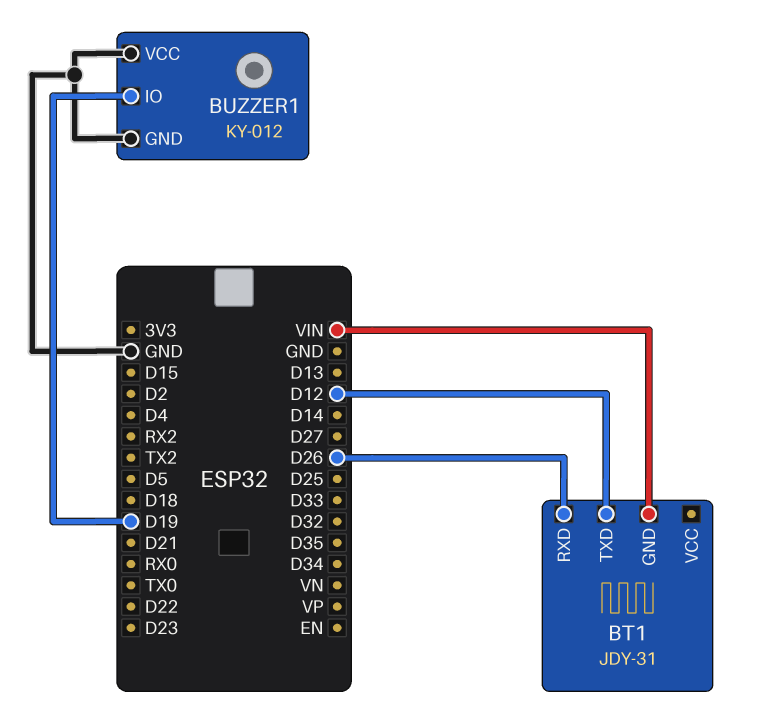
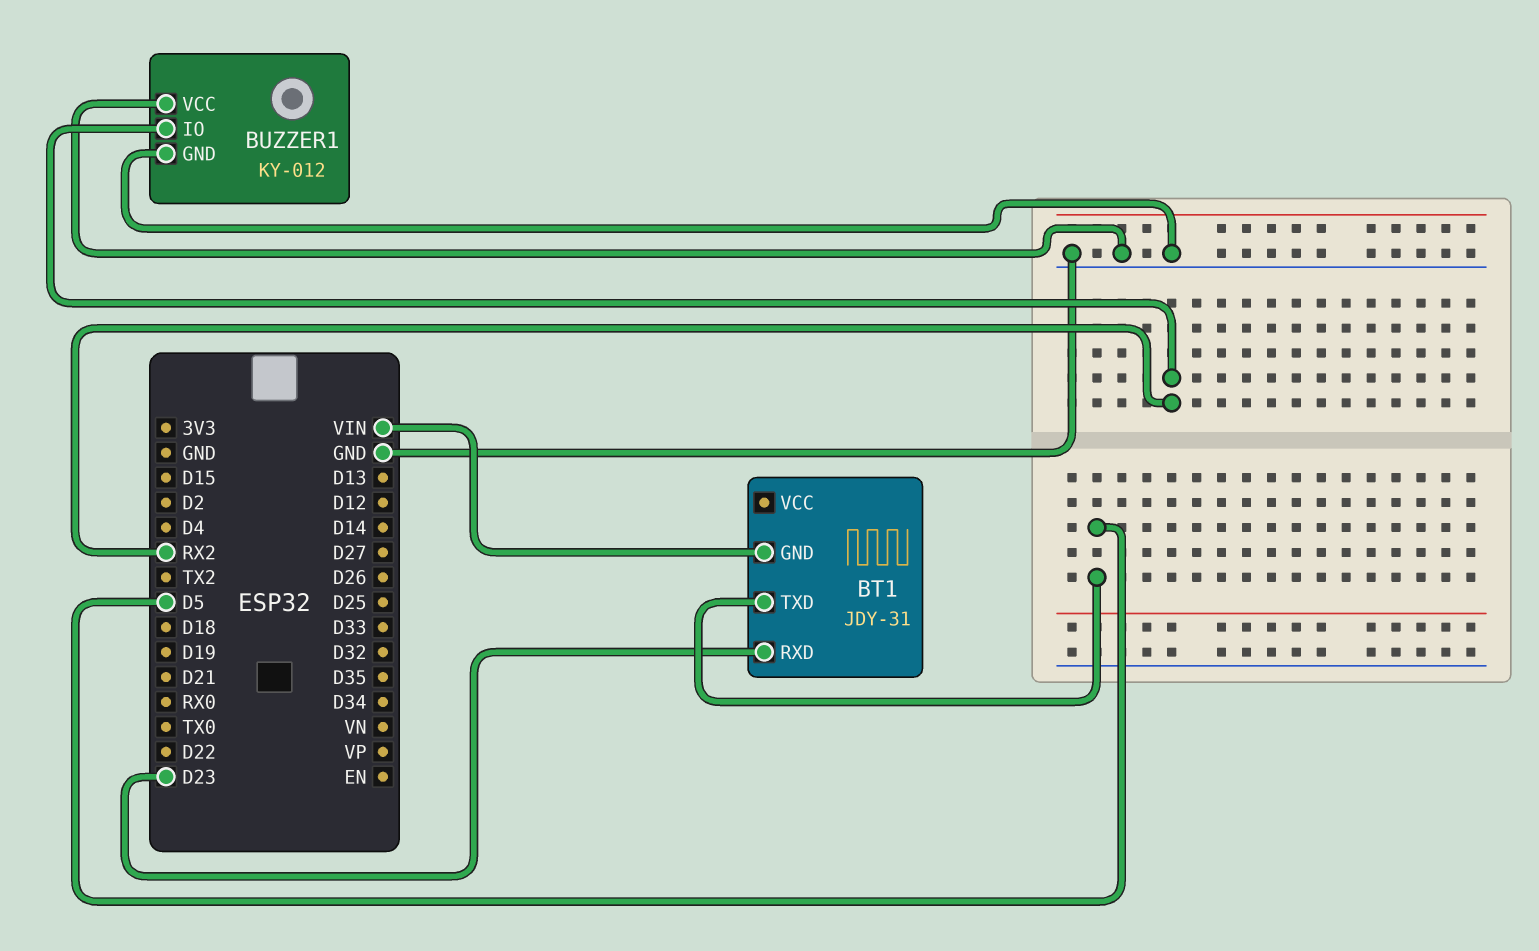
BT1 pin RXD: D26 -> D23
BT1 pin TXD: D12 -> D5
BUZZER1 pin IO: D19 -> RX2

